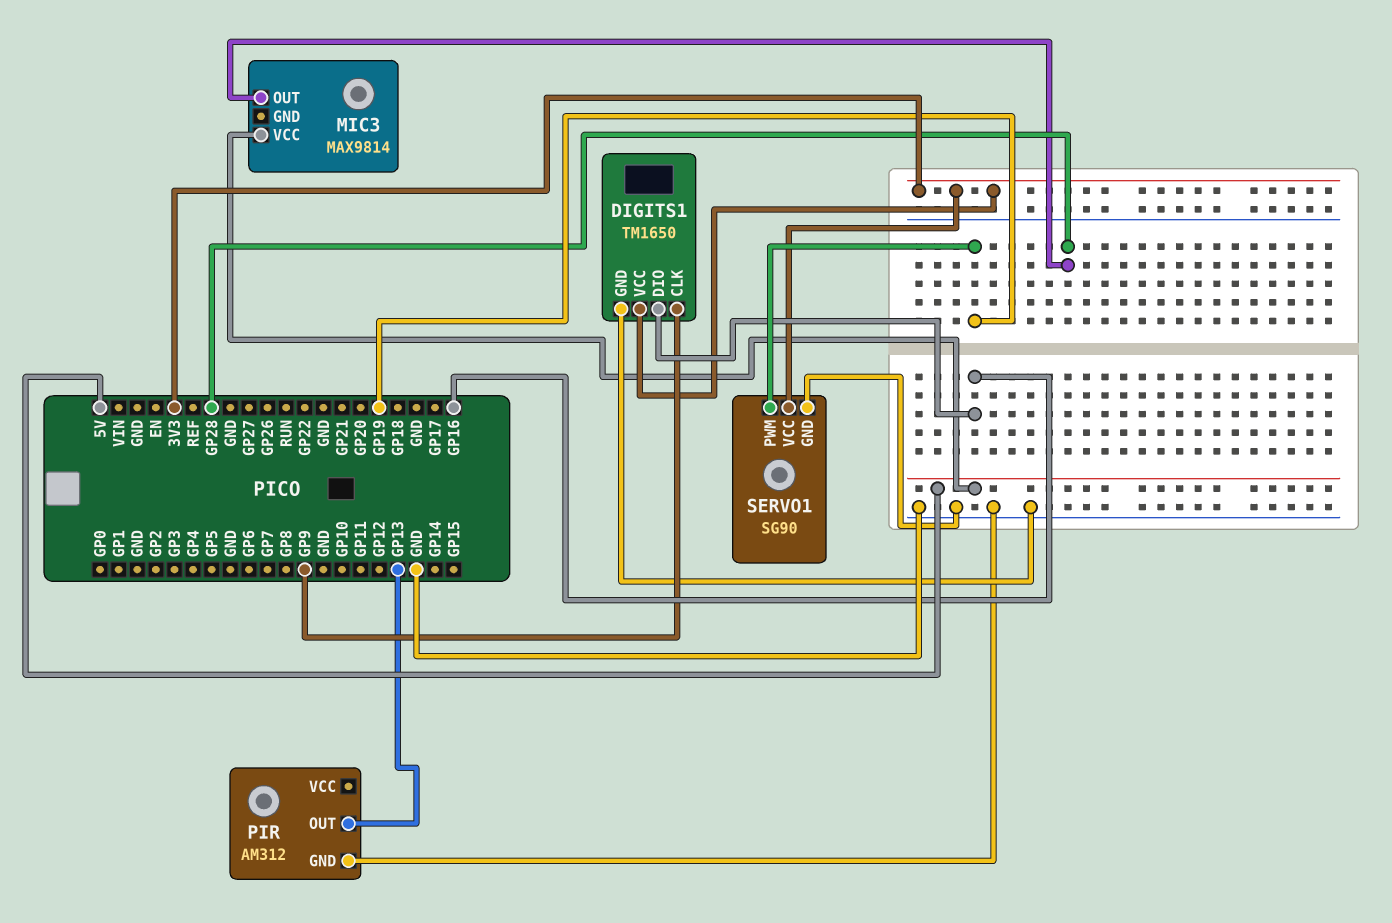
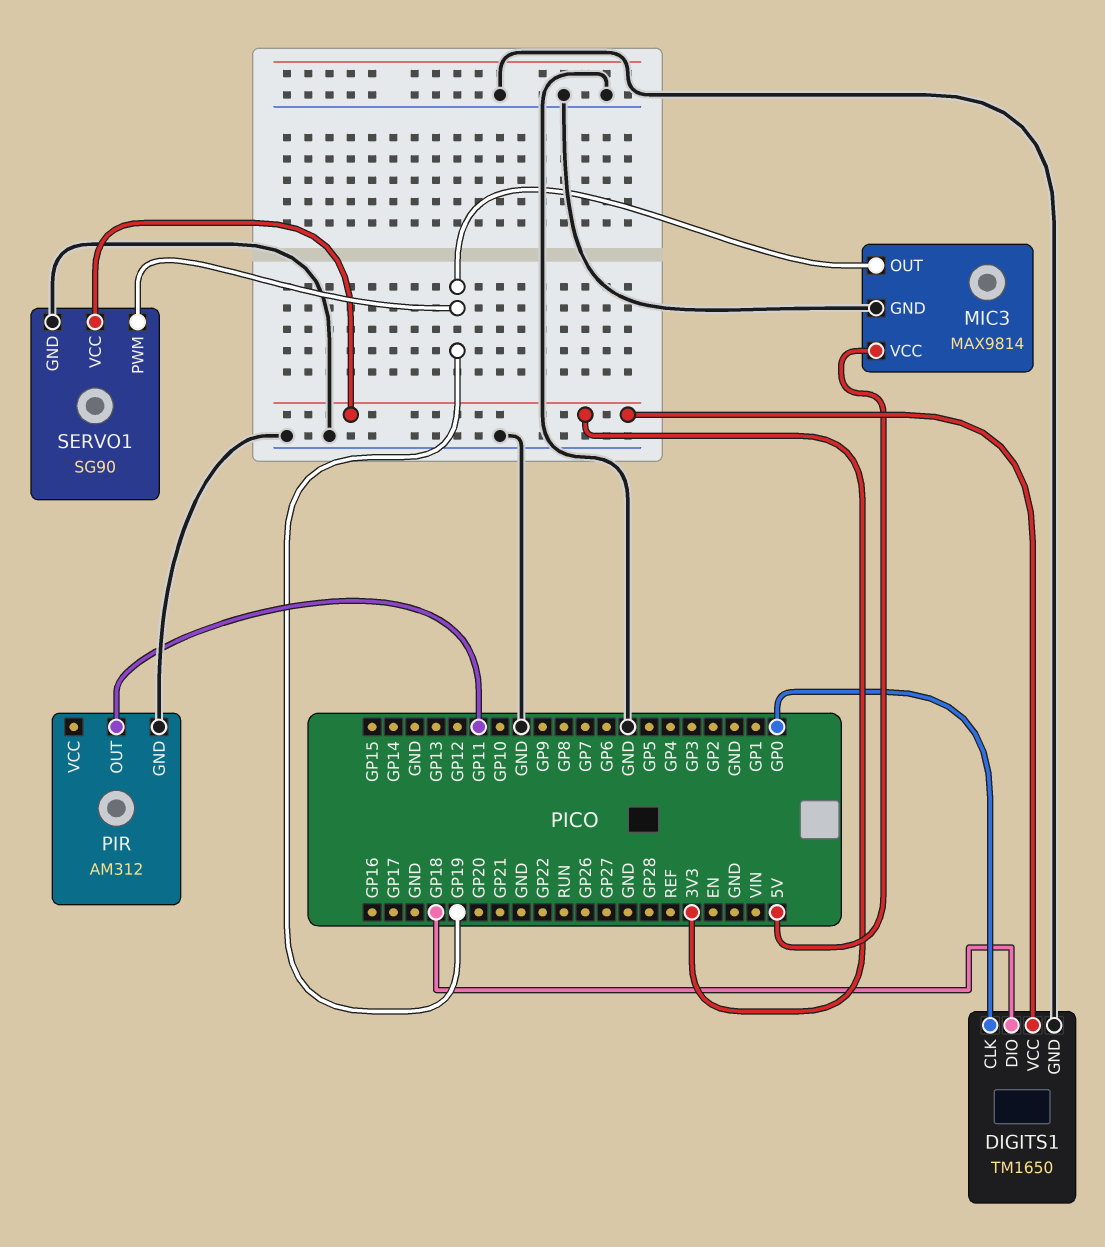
DIGITS1 pin CLK: GP9 -> GP0
DIGITS1 pin DIO: GP16 -> GP18
MIC3 pin GND: none -> GND
MIC3 pin OUT: GP28 -> GP19
PIR pin OUT: GP13 -> GP11

